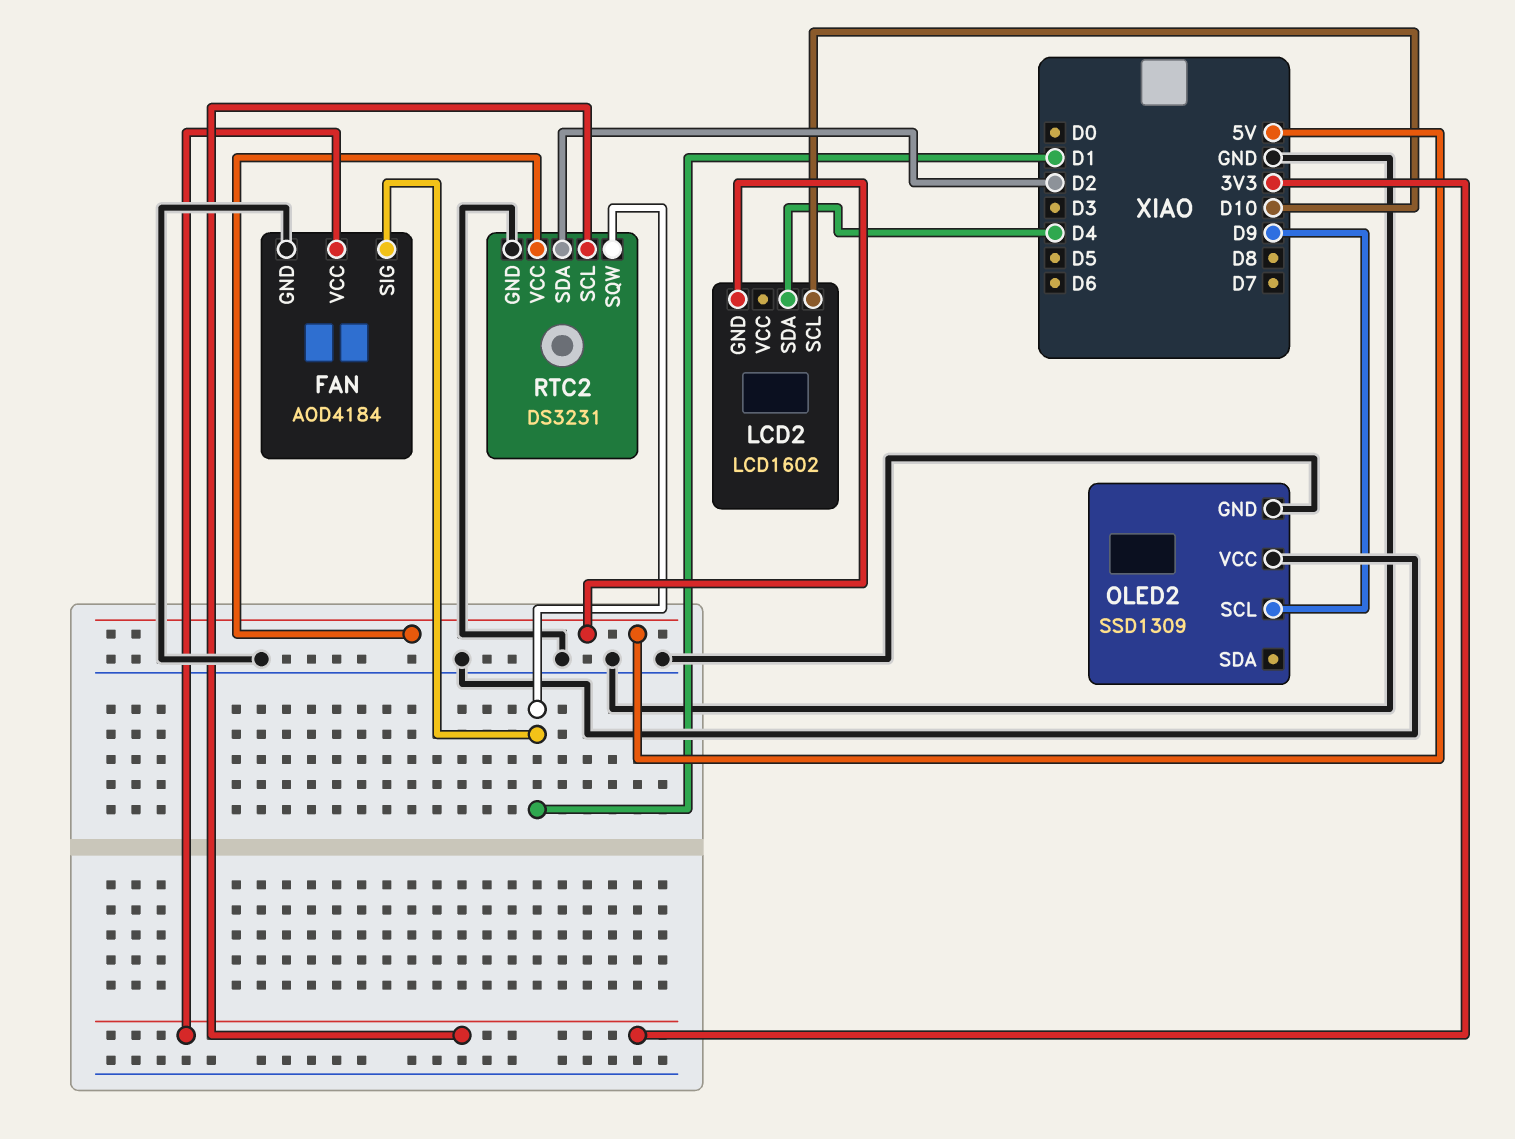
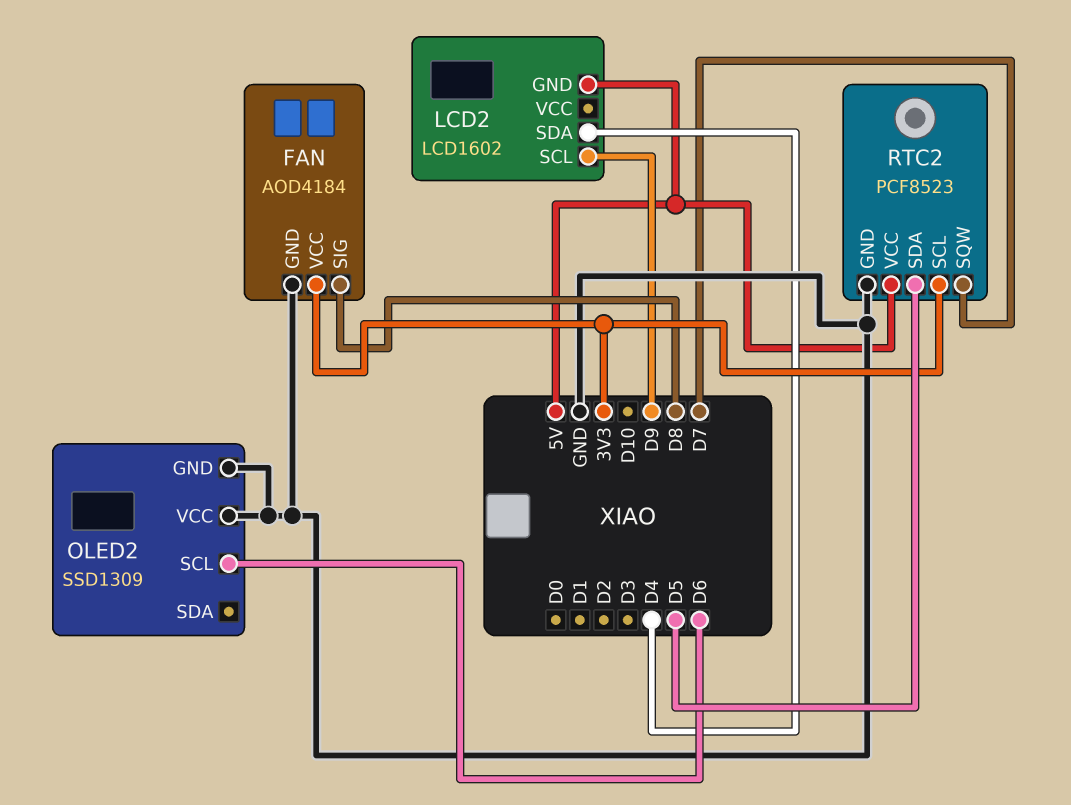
FAN pin SIG: D1 -> D8
LCD2 pin SCL: D10 -> D9
OLED2 pin SCL: D9 -> D6
RTC2: DS3231 -> PCF8523
RTC2 pin SDA: D2 -> D5
RTC2 pin SQW: D1 -> D7

